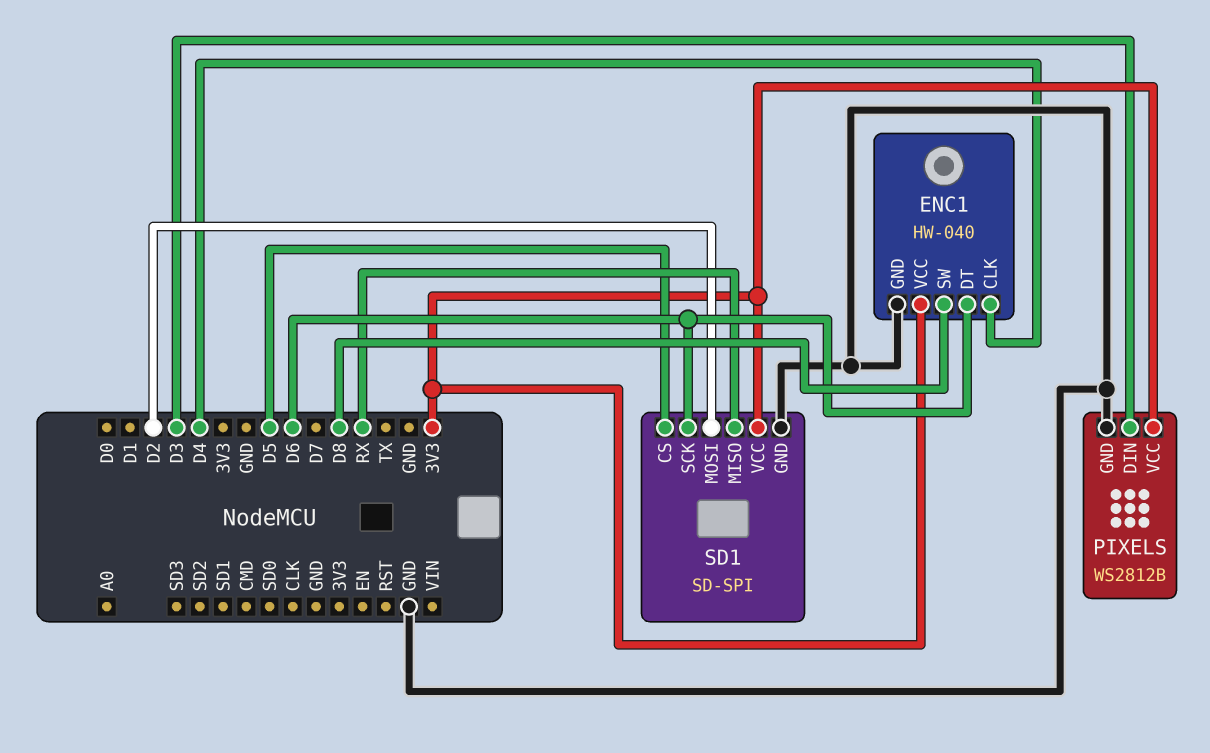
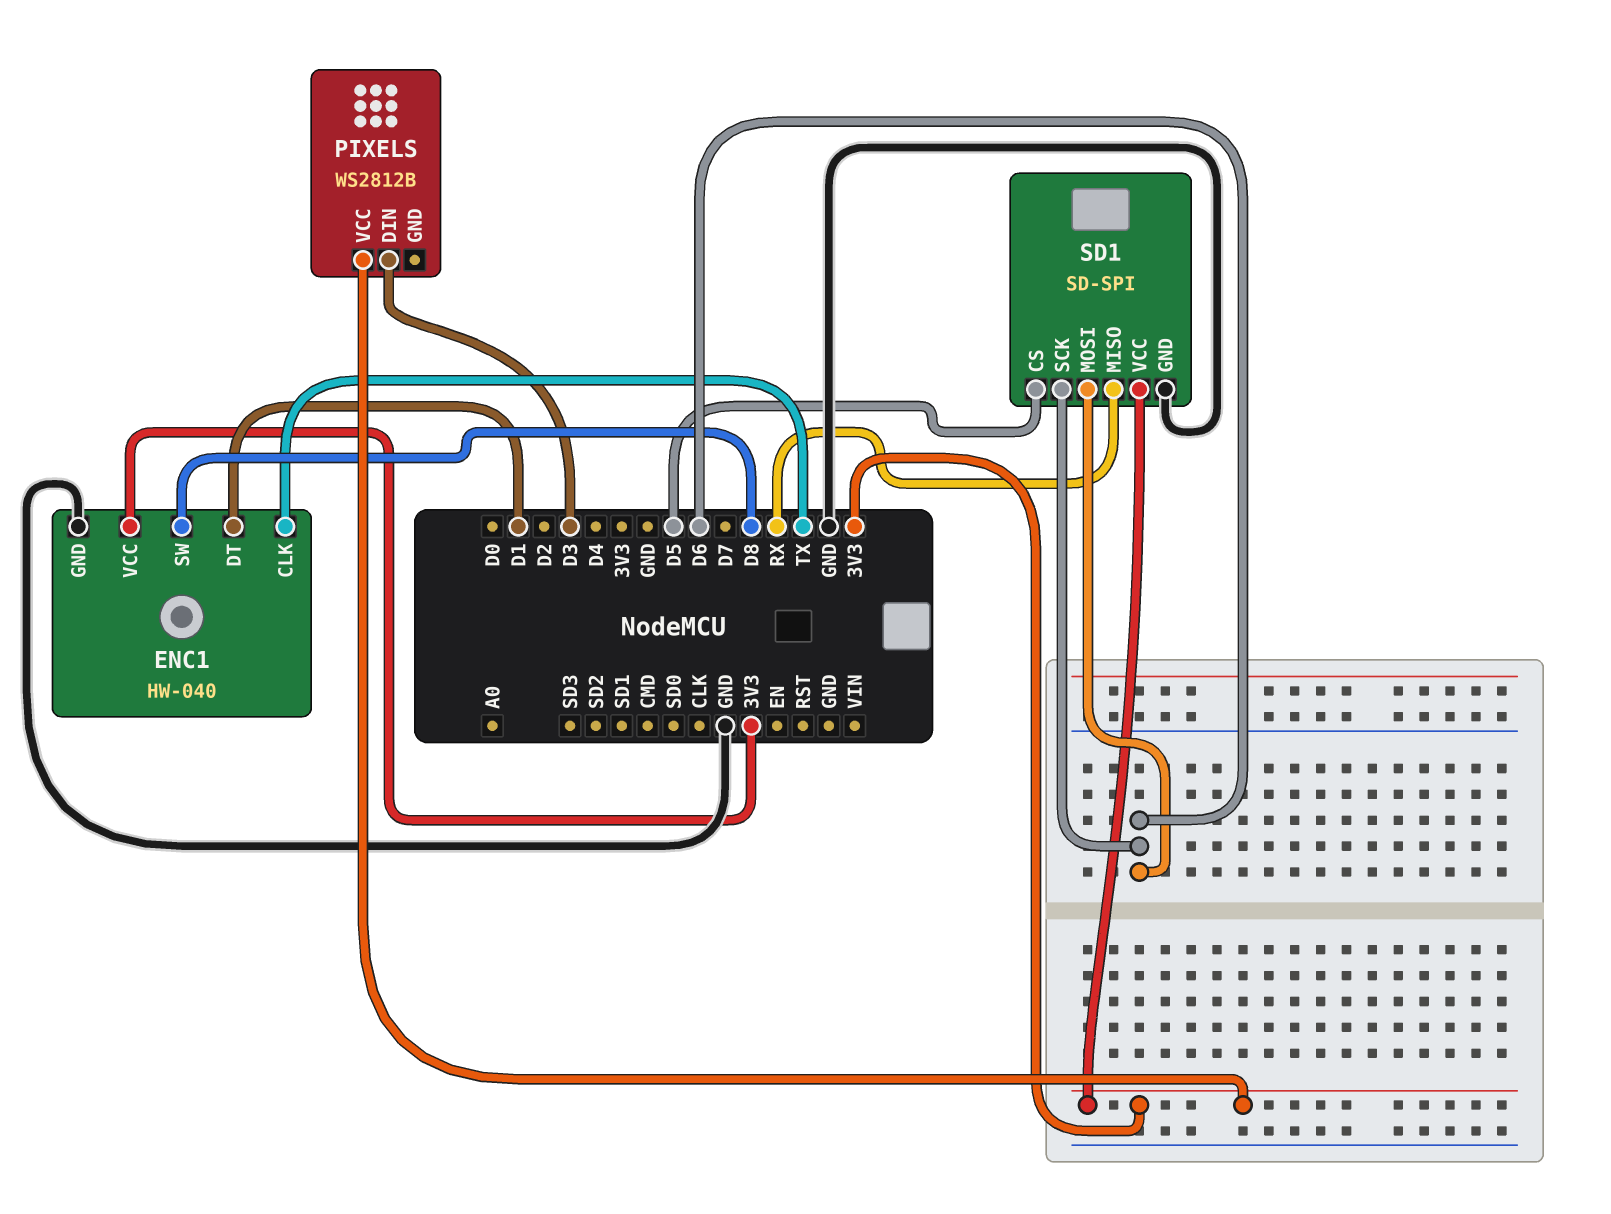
ENC1 pin CLK: D4 -> TX
ENC1 pin DT: D6 -> D1
PIXELS pin GND: GND -> none
SD1 pin MOSI: D2 -> D6

